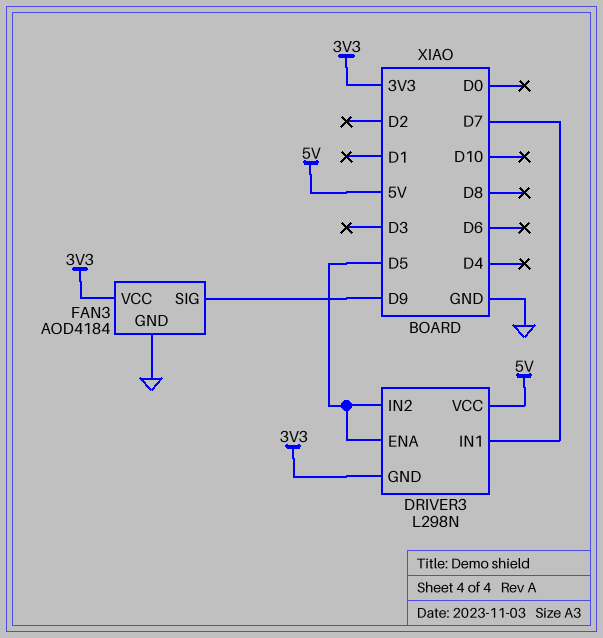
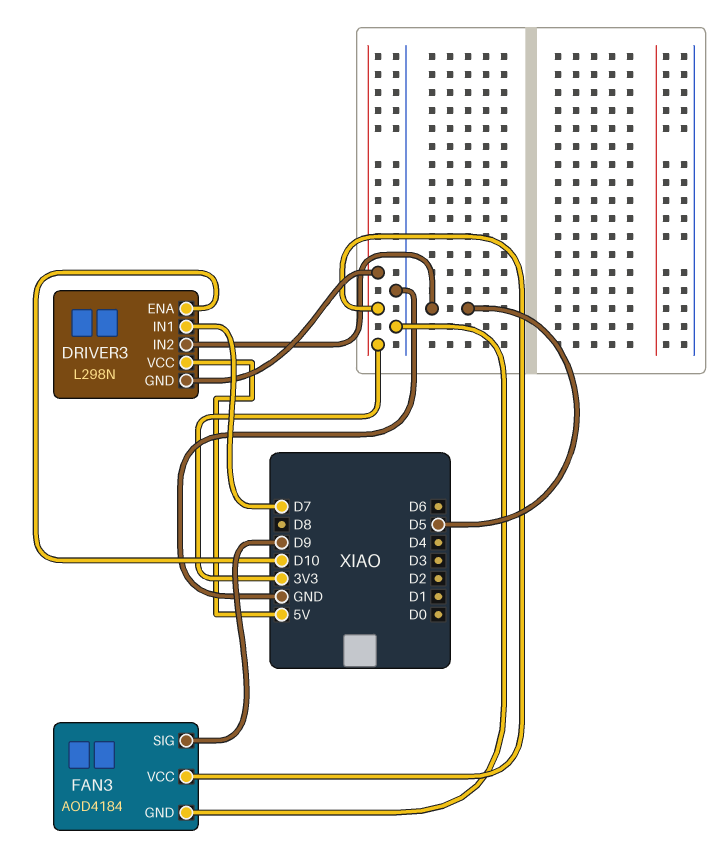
DRIVER3 pin ENA: D5 -> D10

